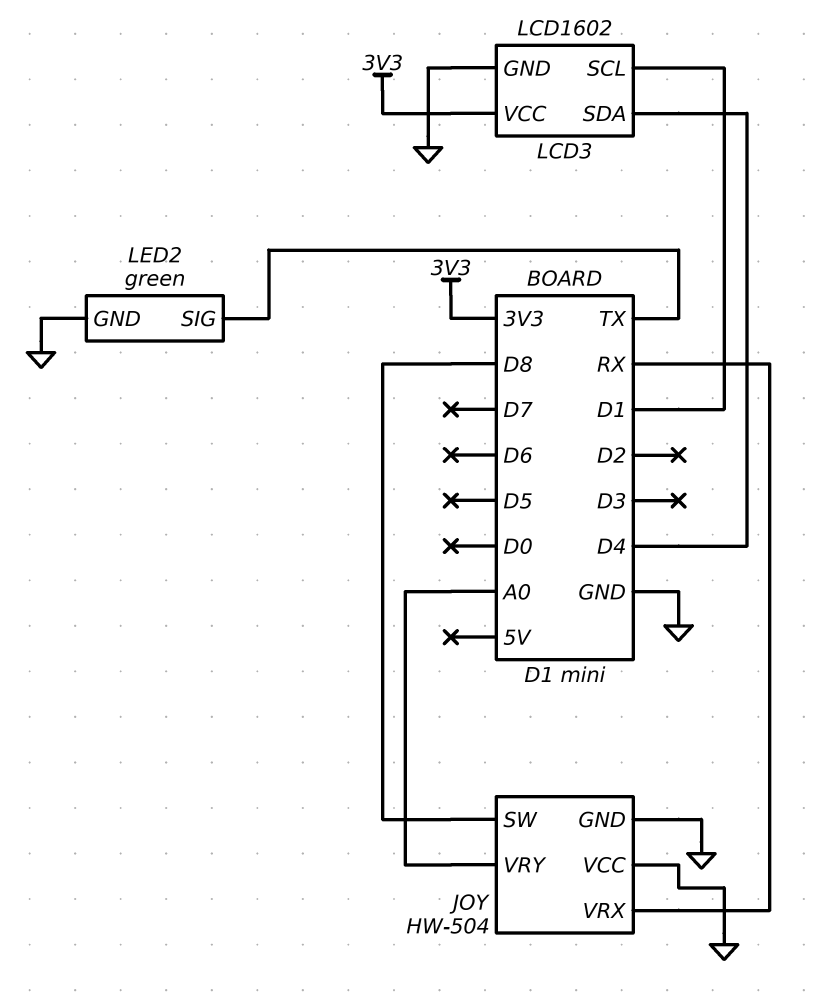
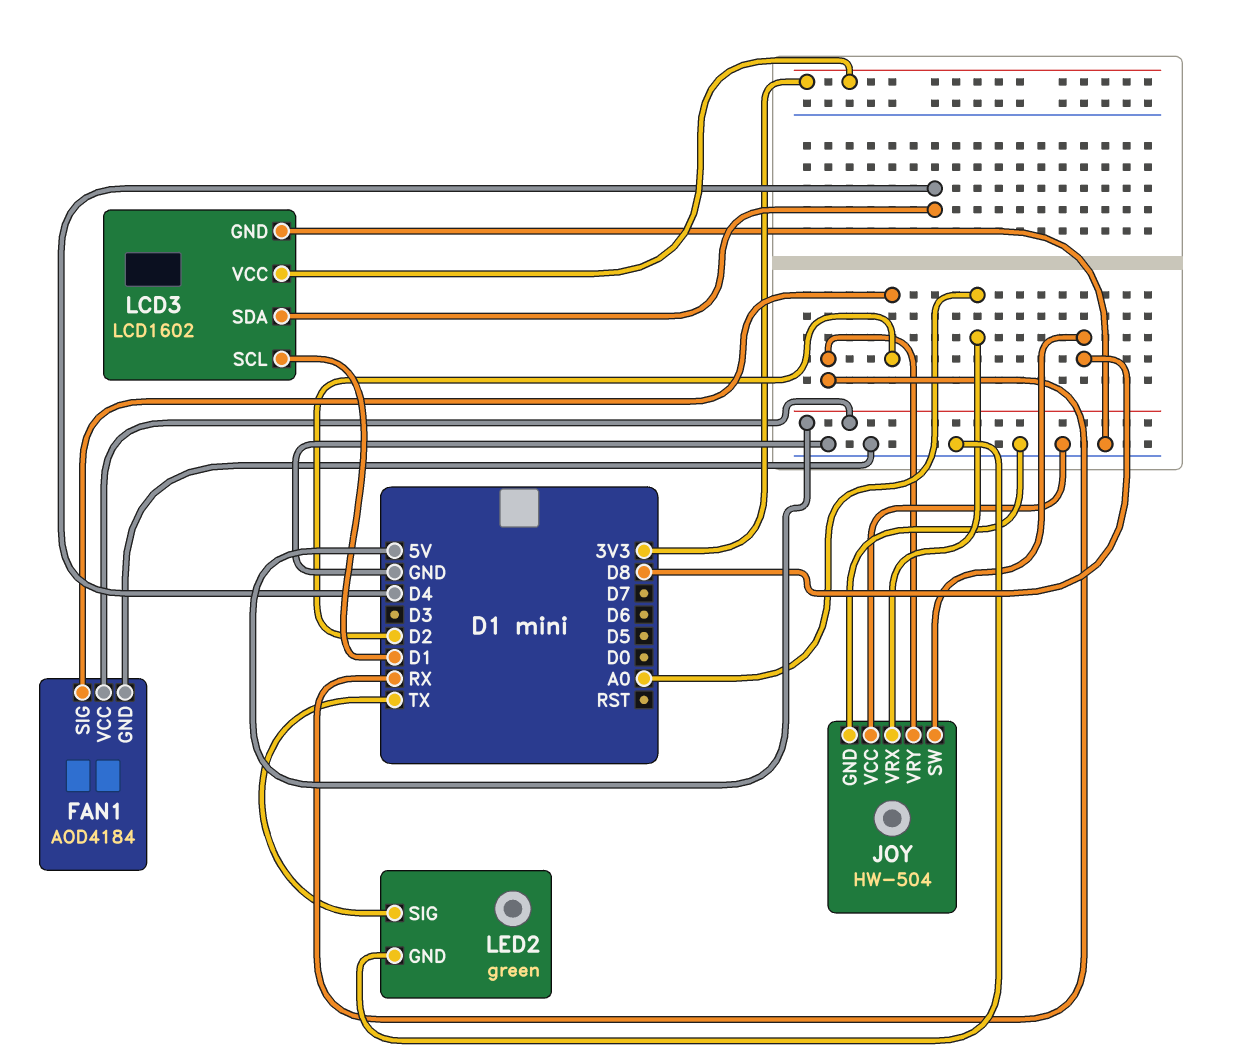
FAN1: none -> AOD4184
FAN1 pin GND: none -> GND
FAN1 pin SIG: none -> D2
FAN1 pin VCC: none -> 5V
JOY pin VRX: RX -> A0
JOY pin VRY: A0 -> RX

